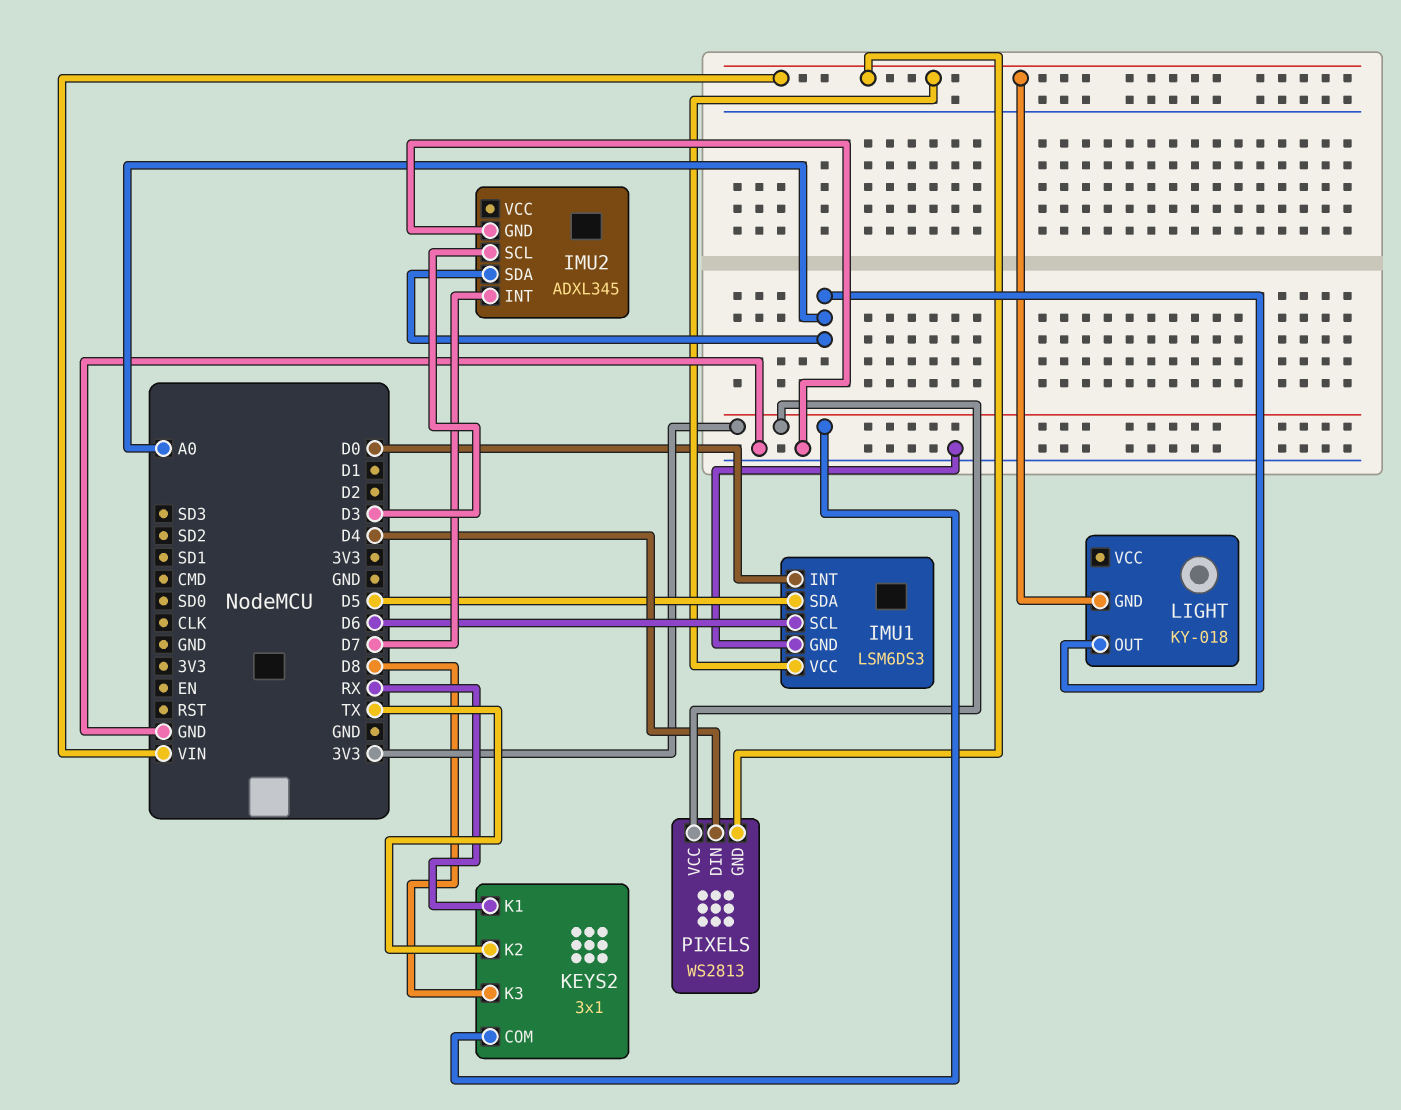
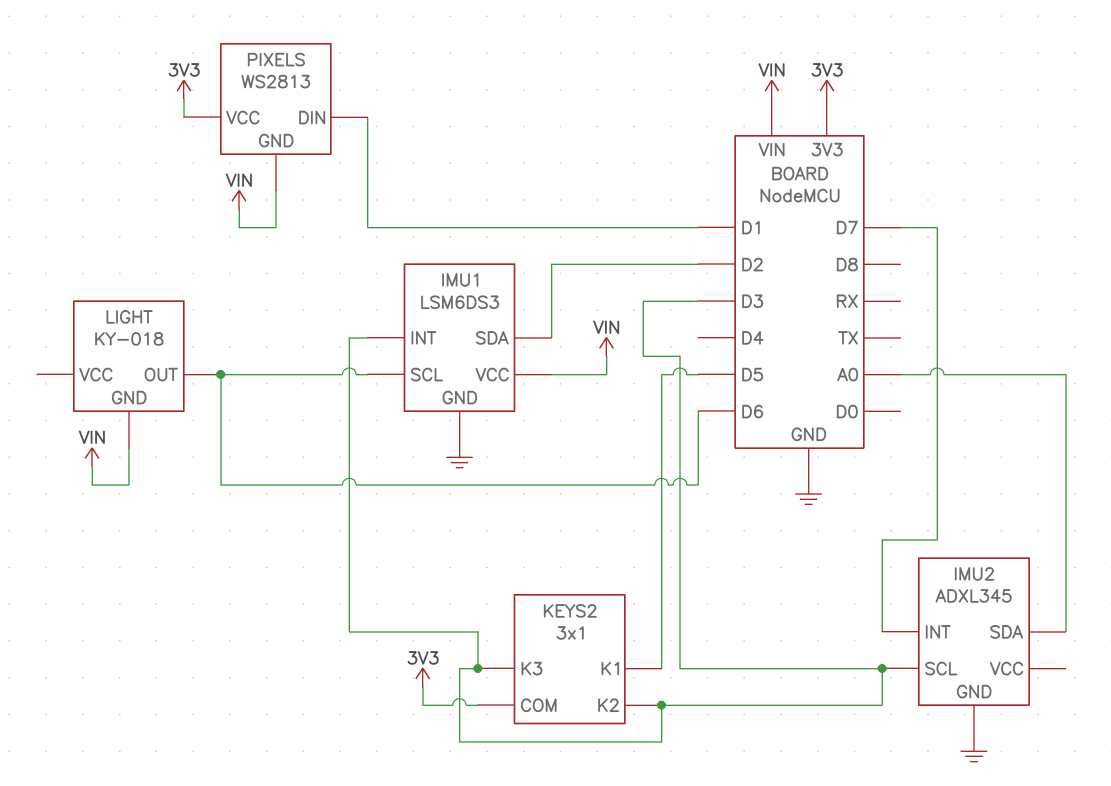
IMU1 pin INT: D0 -> D3
IMU1 pin SDA: D5 -> D2
KEYS2 pin K1: RX -> D5
KEYS2 pin K2: TX -> D3
KEYS2 pin K3: D8 -> D3
LIGHT pin OUT: A0 -> D6
PIXELS pin DIN: D4 -> D1

